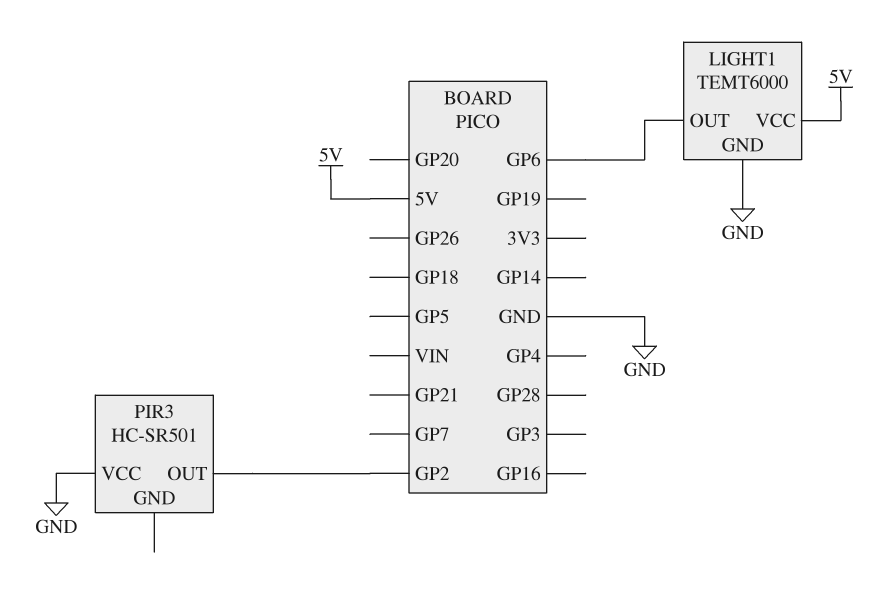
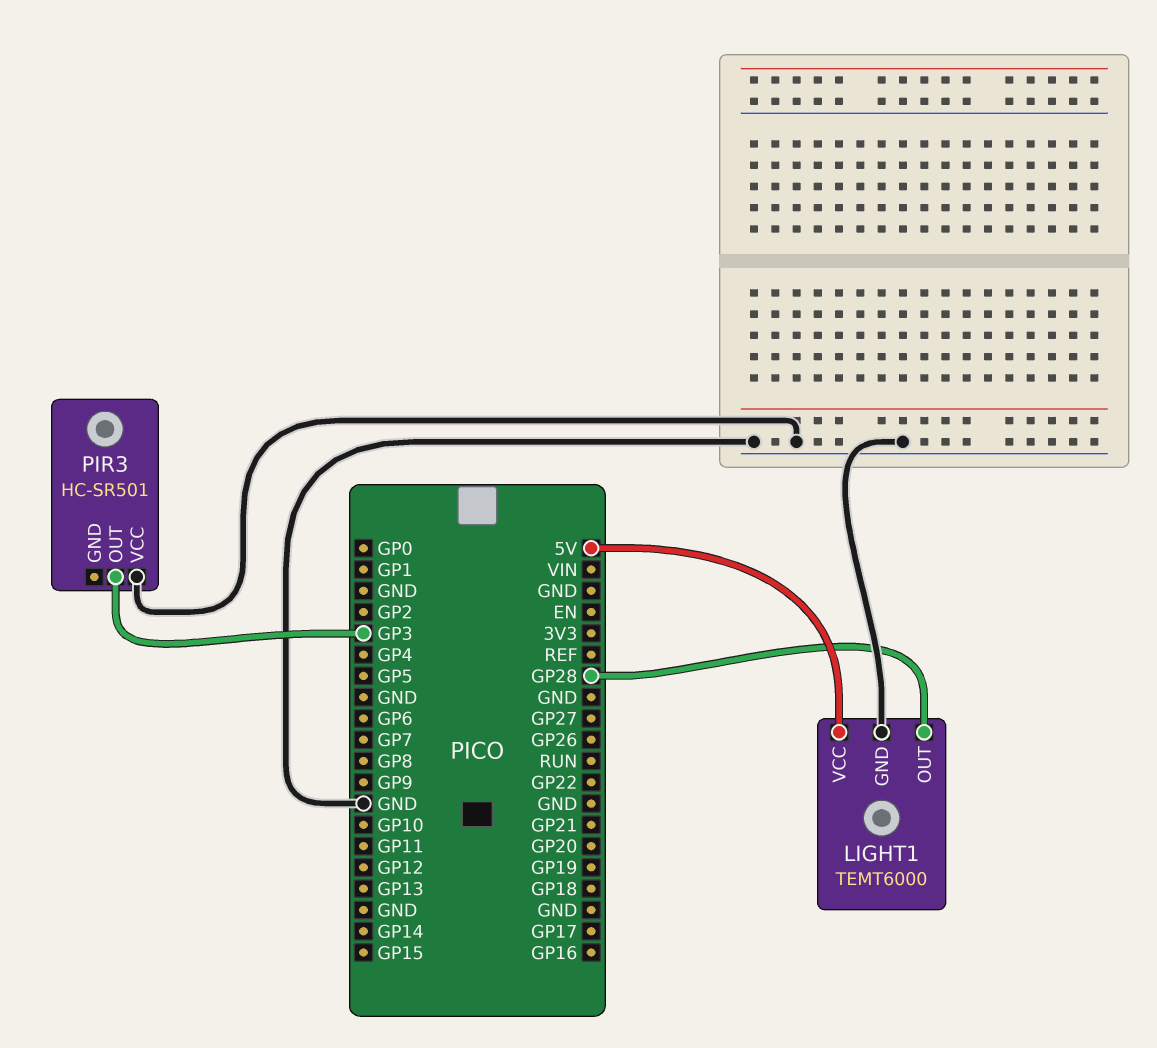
LIGHT1 pin OUT: GP6 -> GP28
PIR3 pin OUT: GP2 -> GP3

